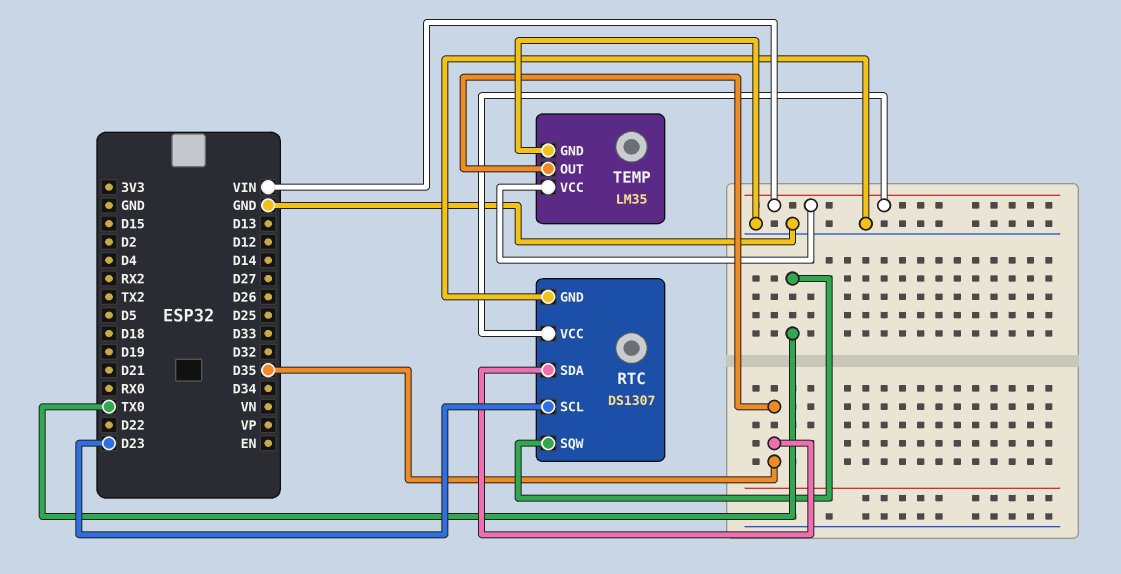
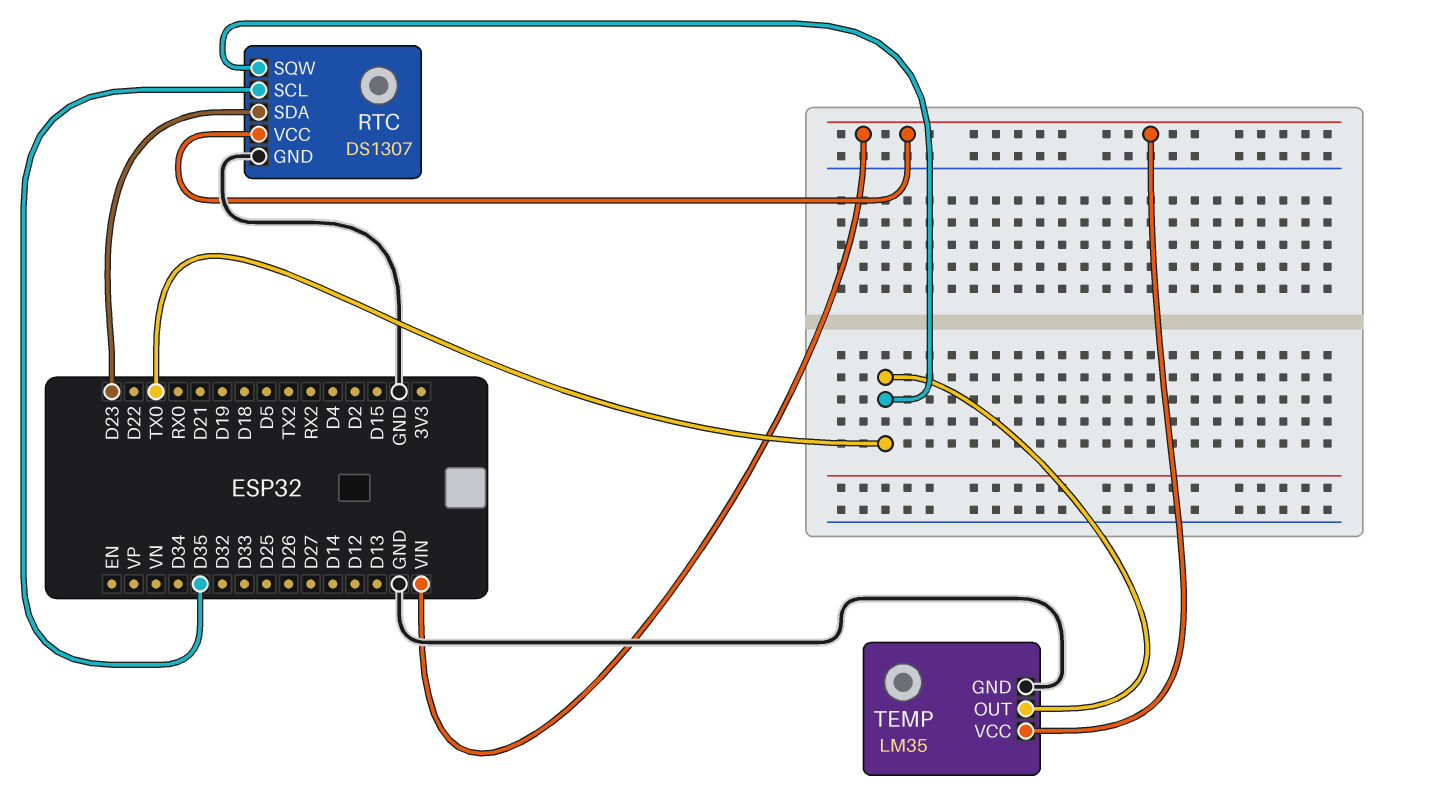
RTC pin SCL: D23 -> D35
RTC pin SDA: D35 -> D23
TEMP pin OUT: D35 -> TX0

